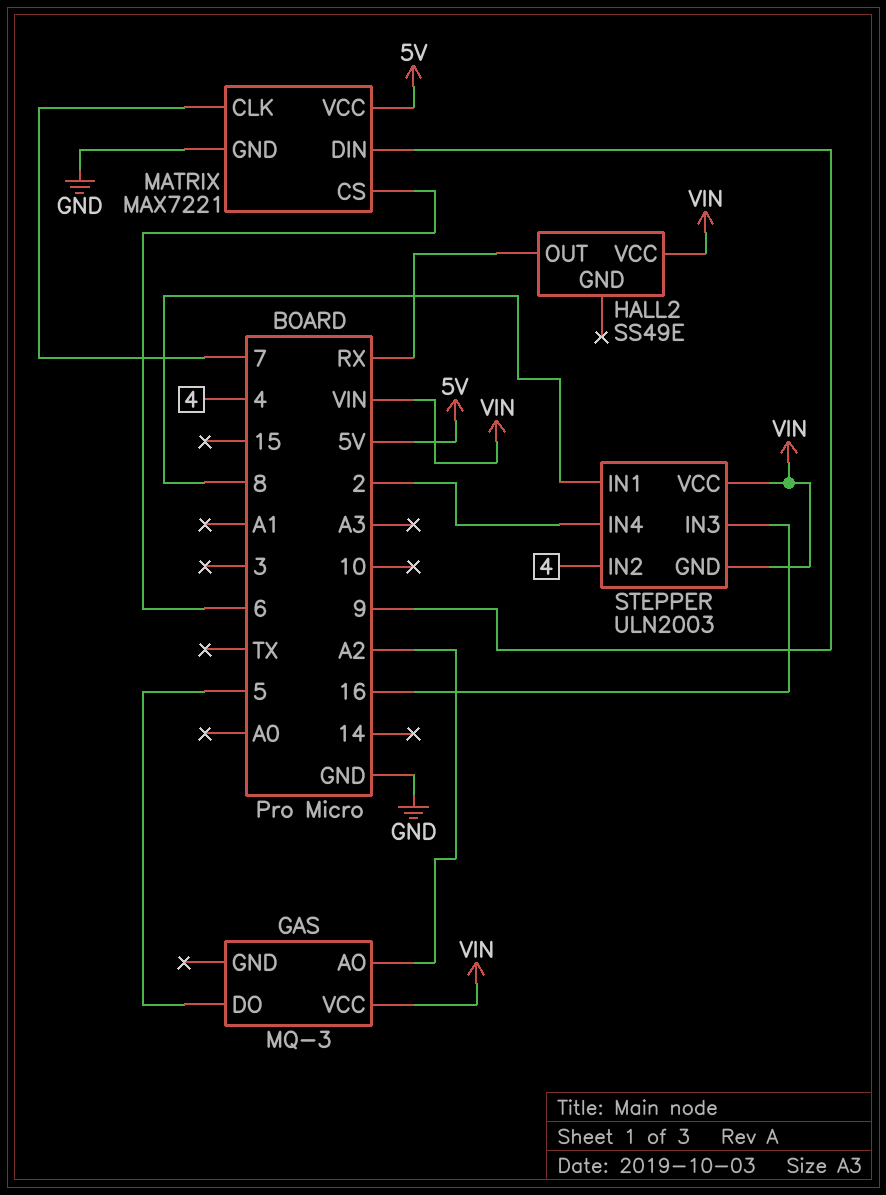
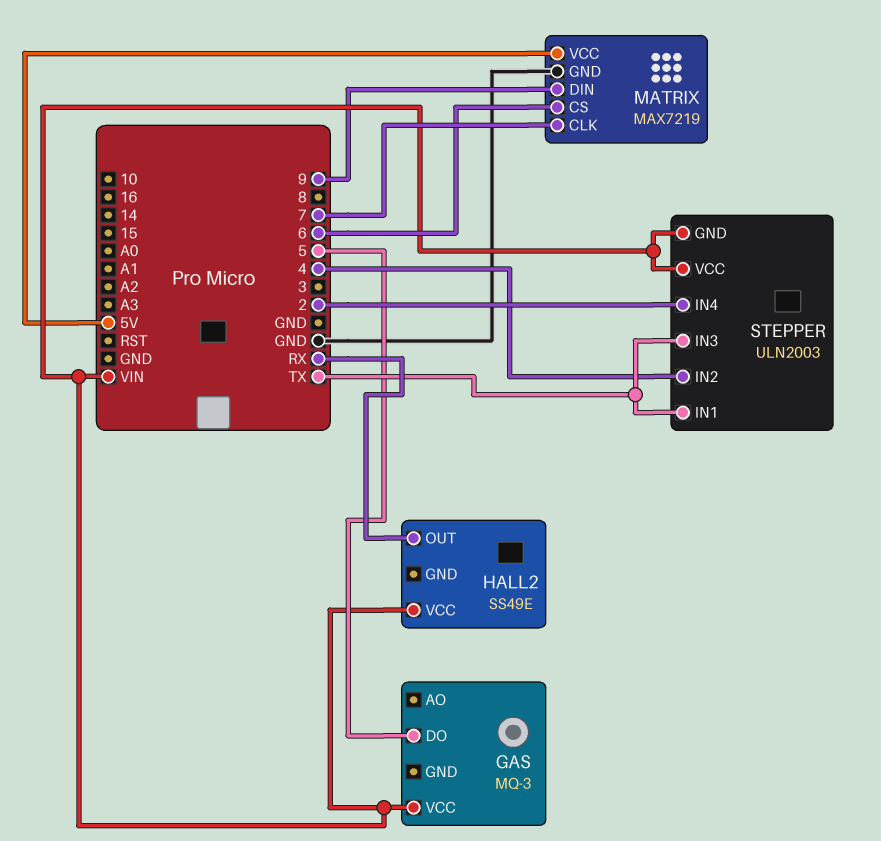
GAS pin AO: A2 -> none
MATRIX: MAX7221 -> MAX7219
STEPPER pin IN1: 8 -> TX
STEPPER pin IN3: 16 -> TX

